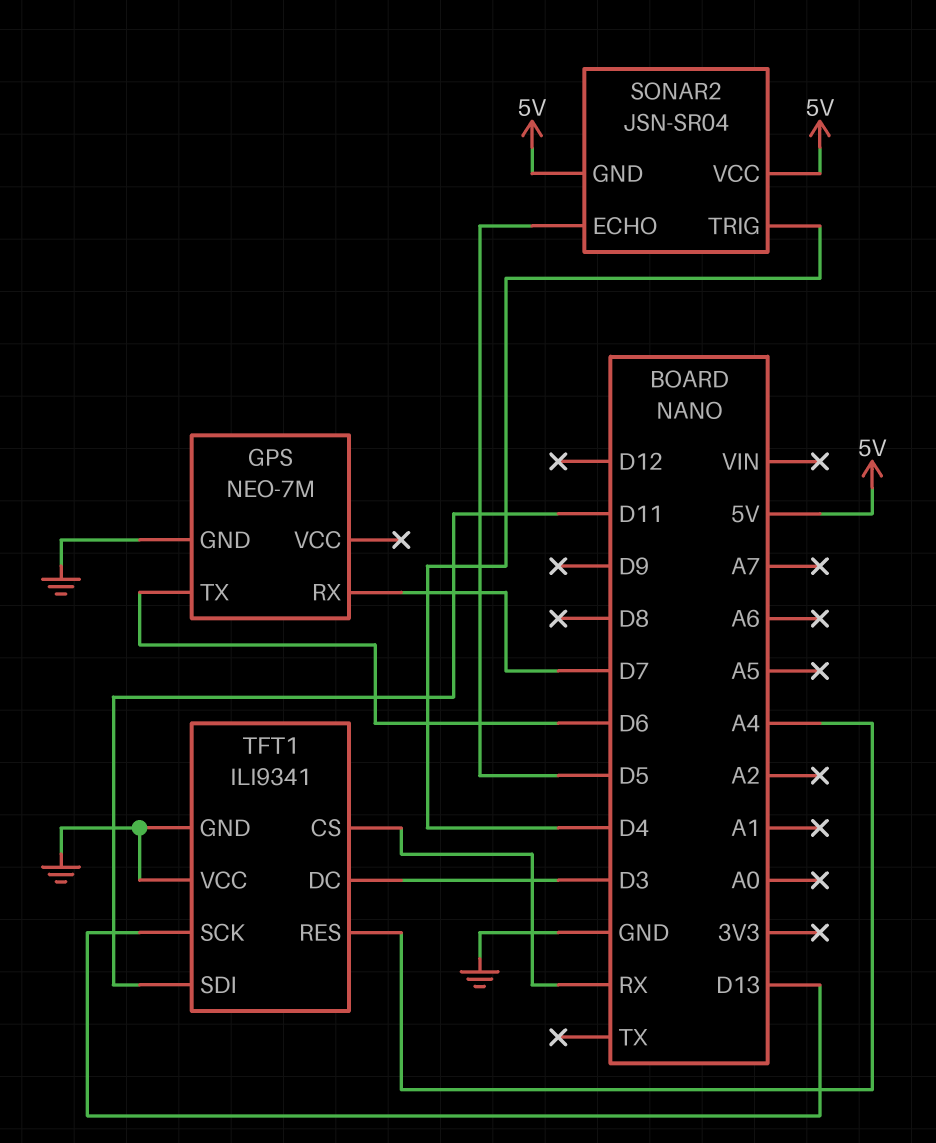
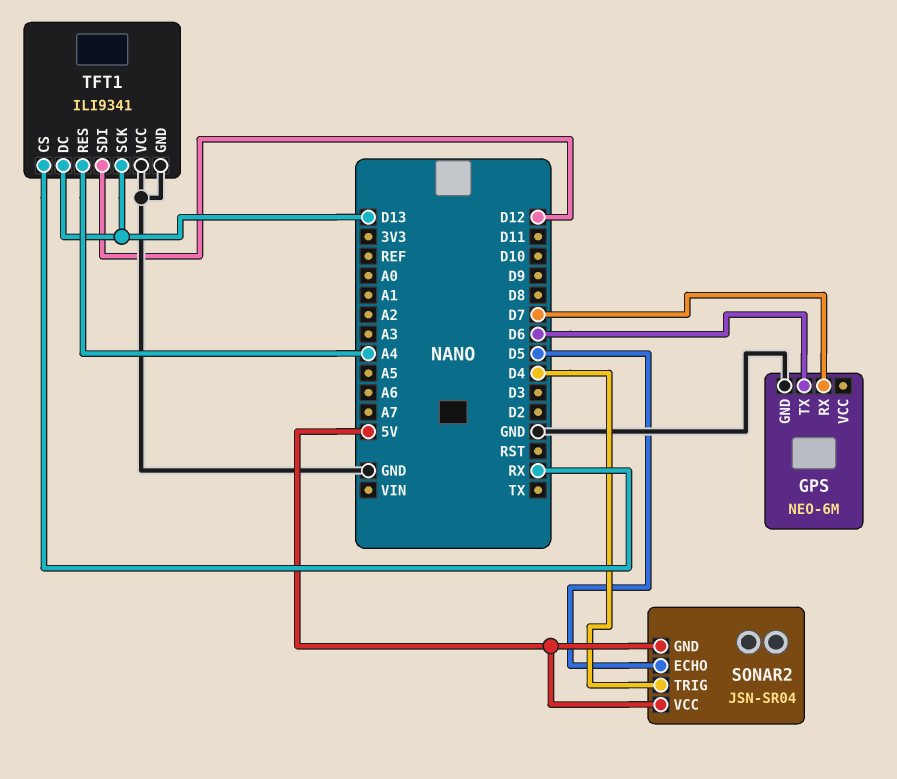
GPS: NEO-7M -> NEO-6M
TFT1 pin DC: D3 -> D13
TFT1 pin SDI: D11 -> D12

